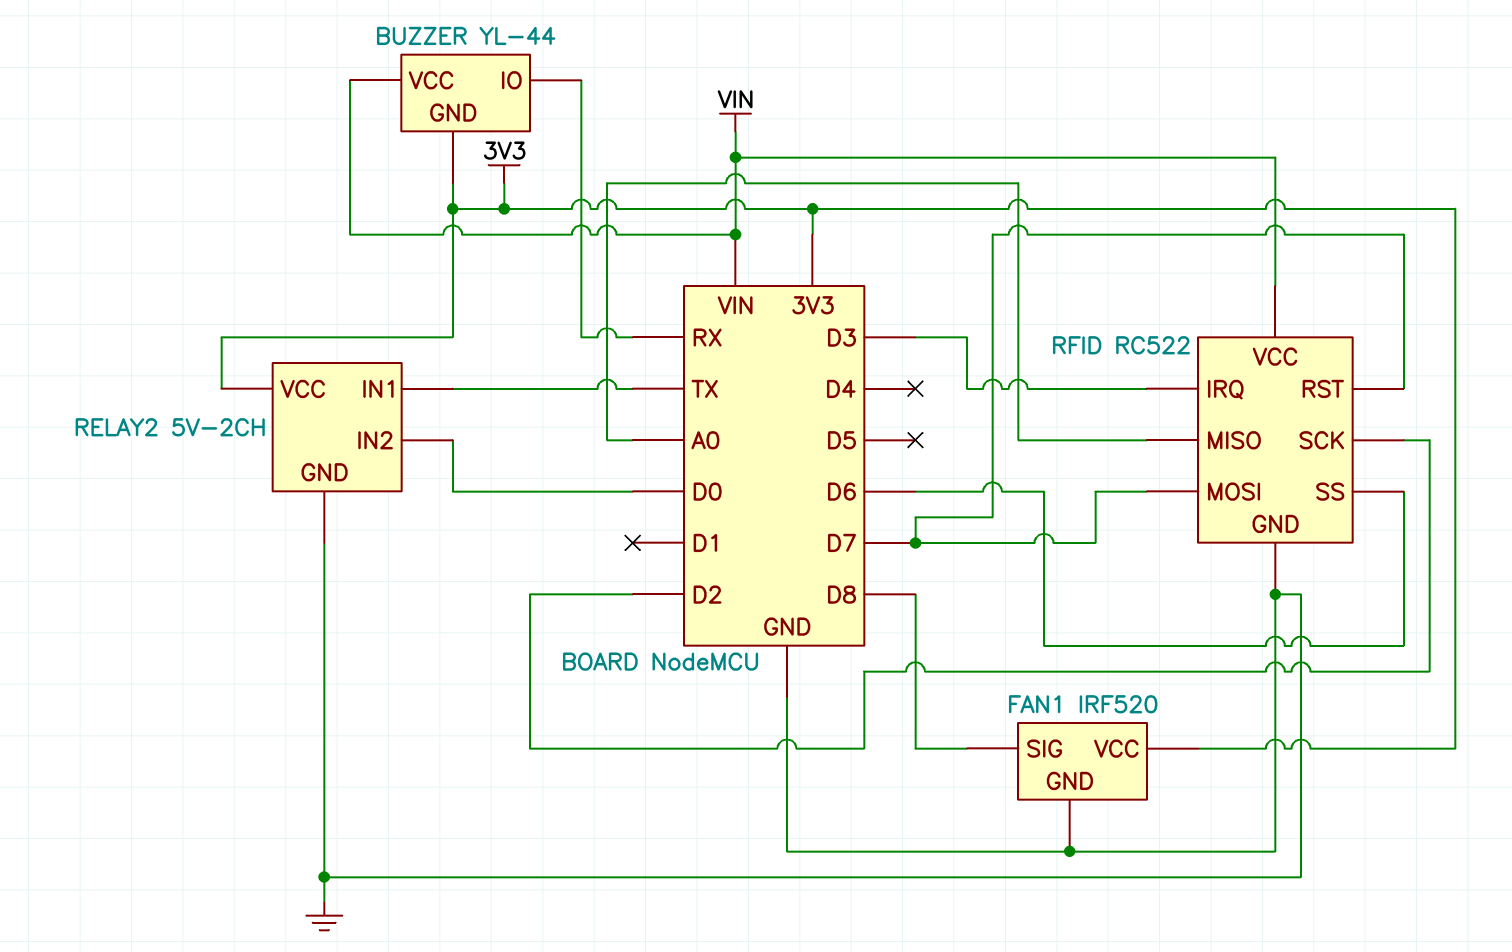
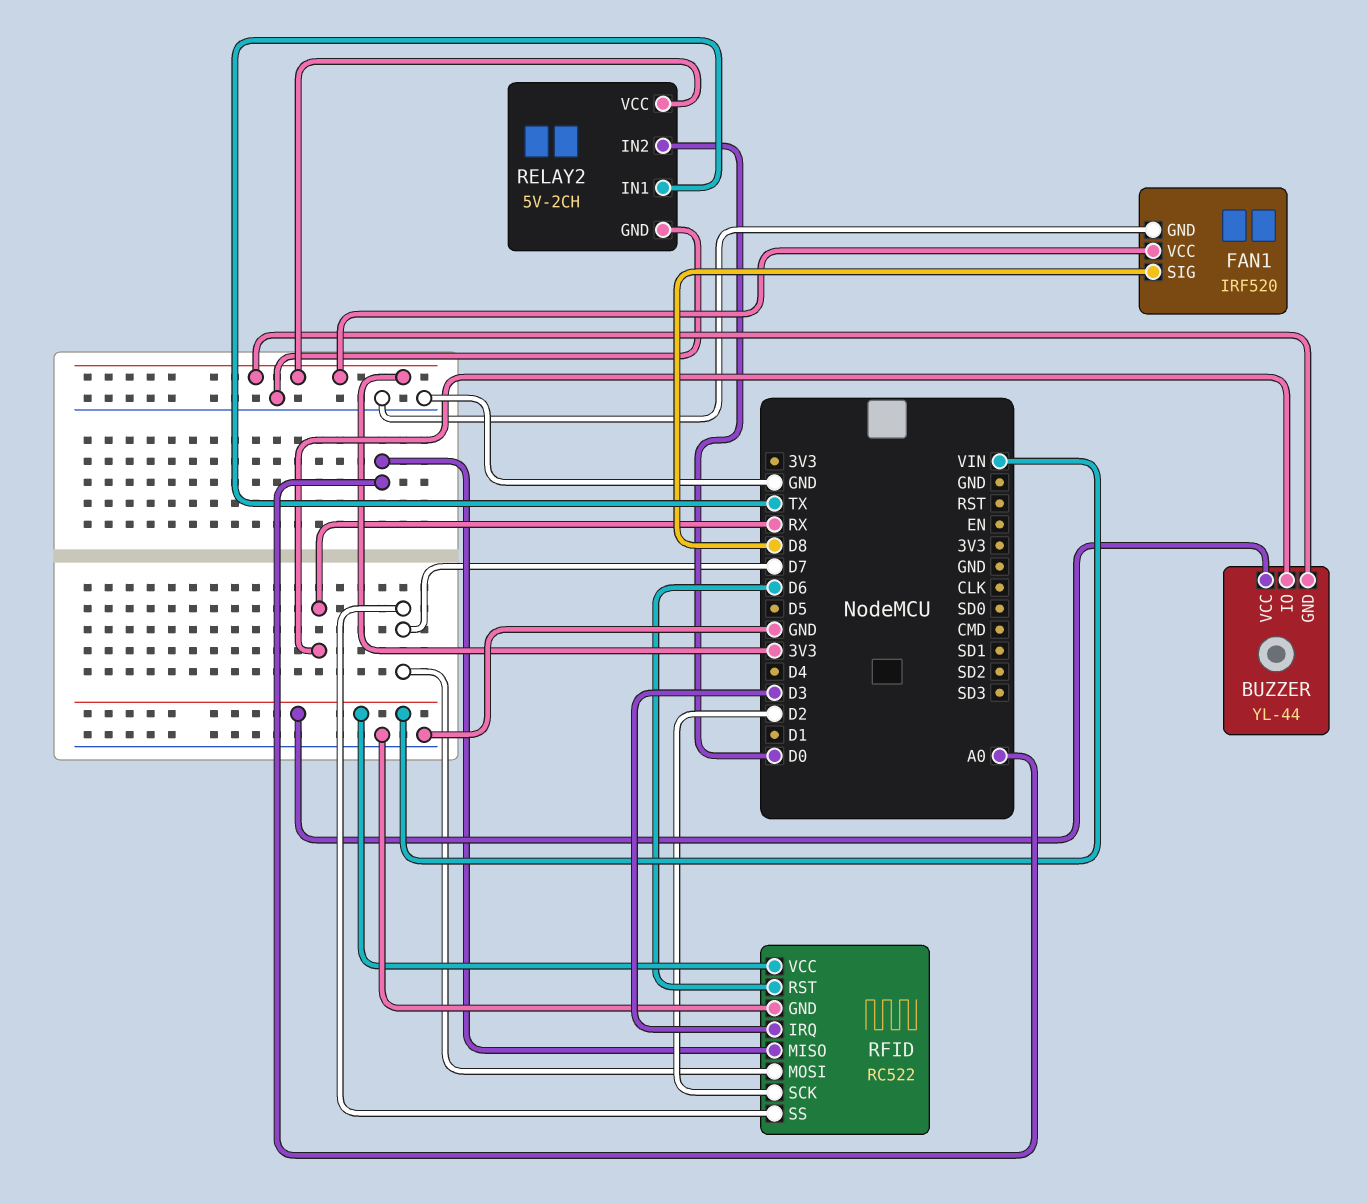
RFID pin RST: D7 -> D6
RFID pin SS: D6 -> D7

